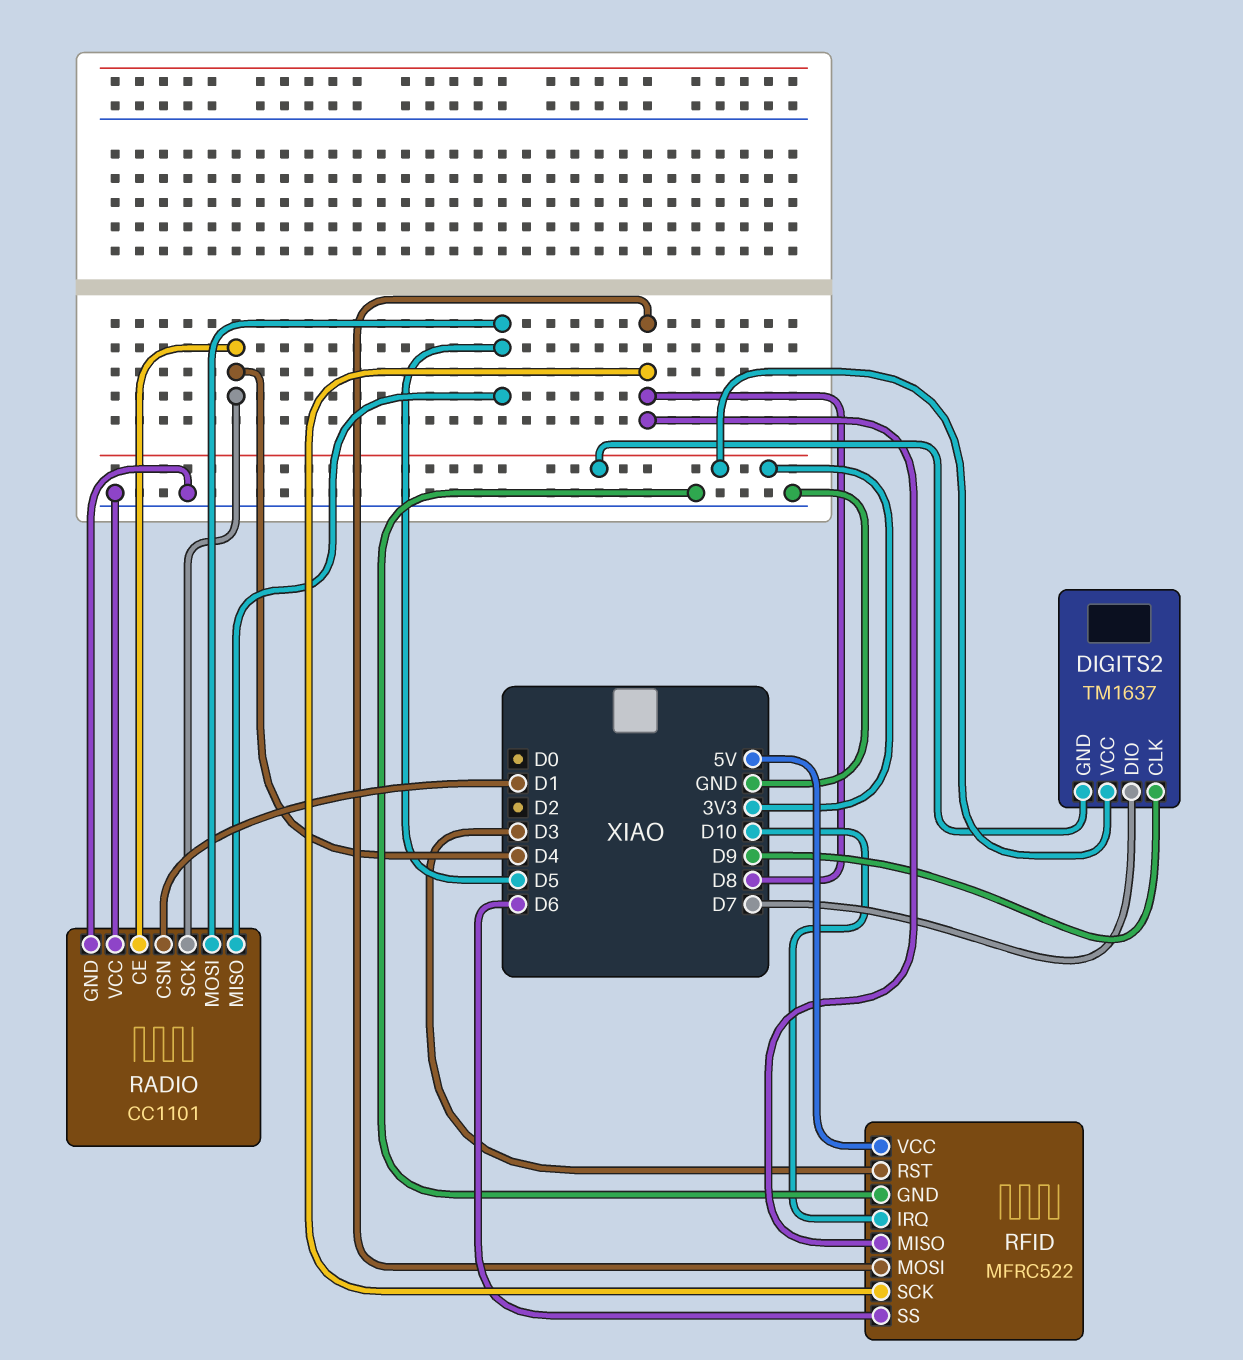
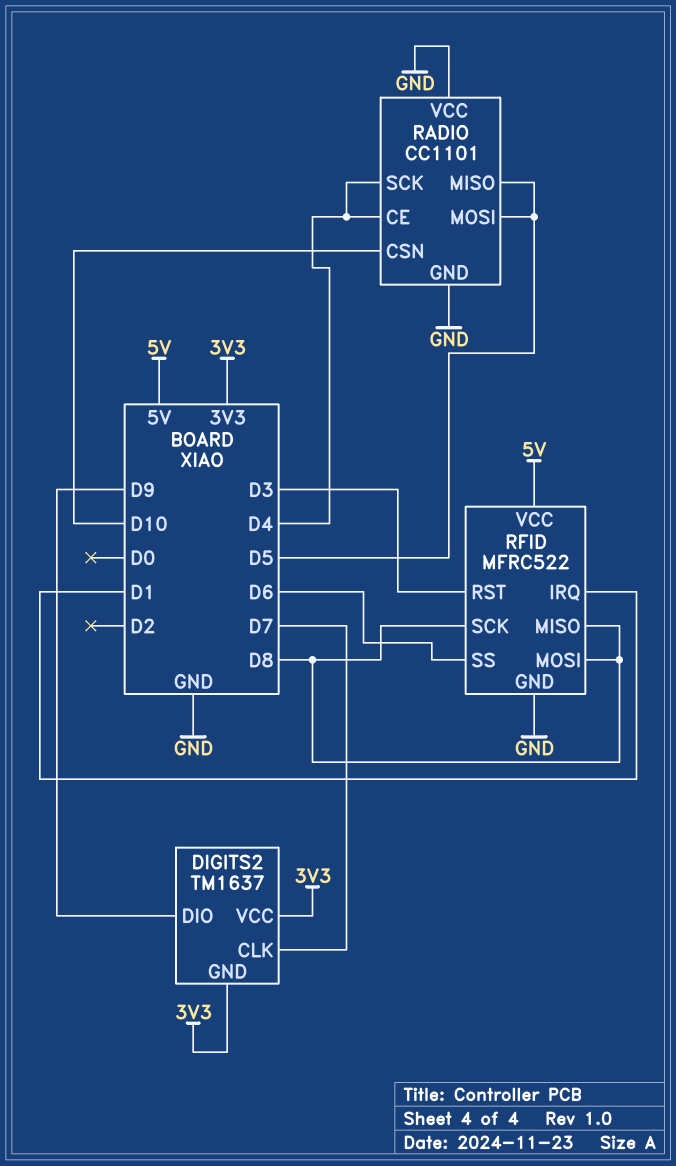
DIGITS2 pin CLK: D9 -> D7
DIGITS2 pin DIO: D7 -> D9
RADIO pin CSN: D1 -> D10
RFID pin IRQ: D10 -> D1

